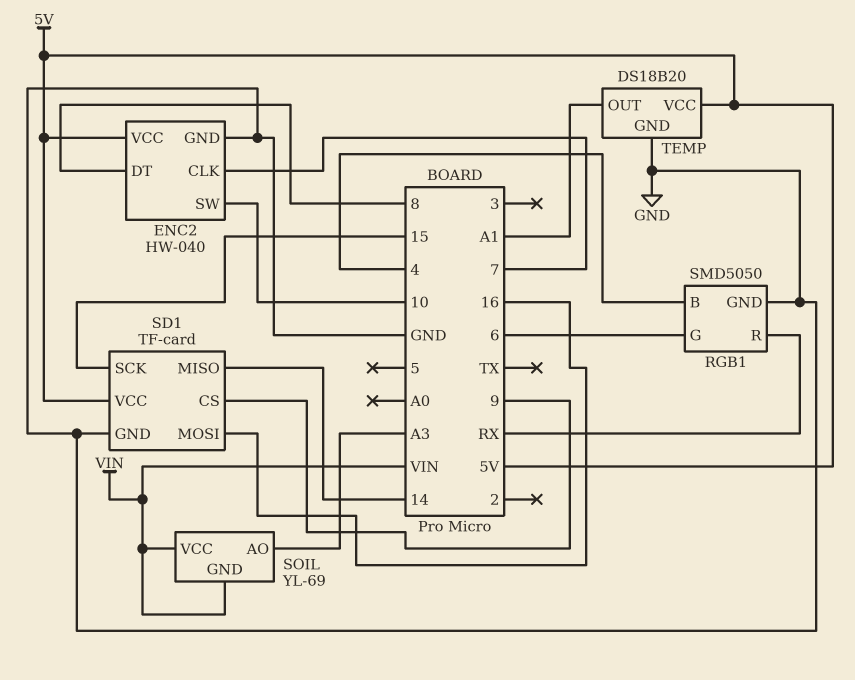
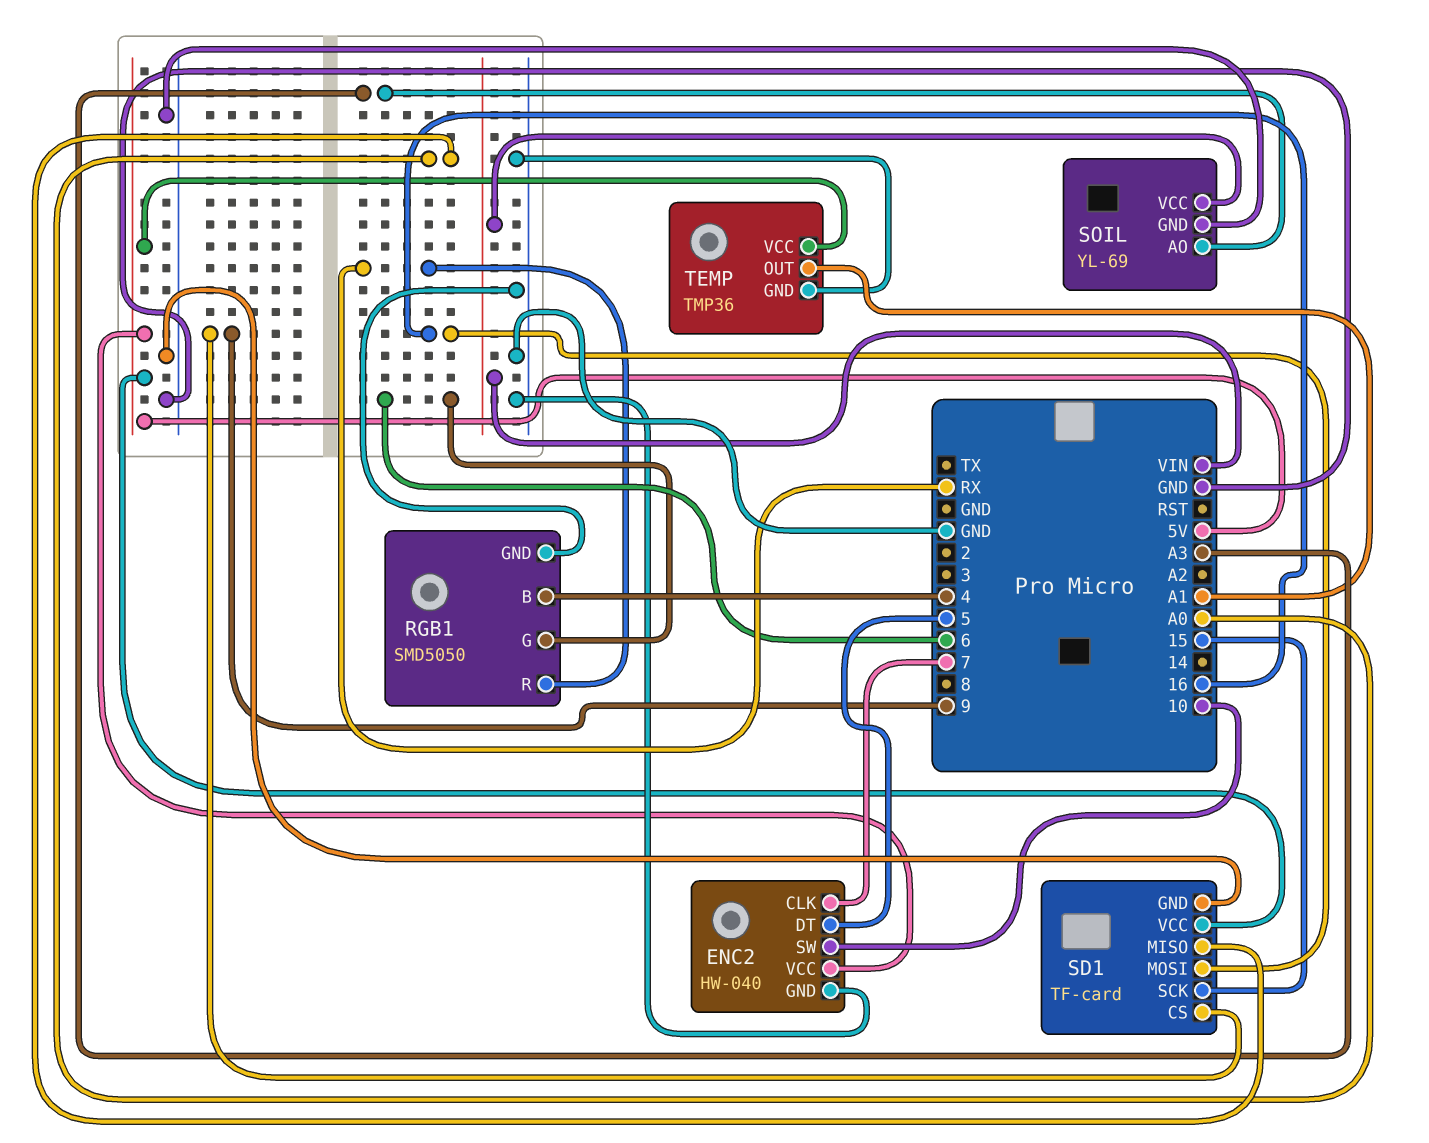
ENC2 pin DT: 8 -> 5
SD1 pin MISO: 14 -> A0
SOIL pin GND: VIN -> GND
TEMP: DS18B20 -> TMP36

